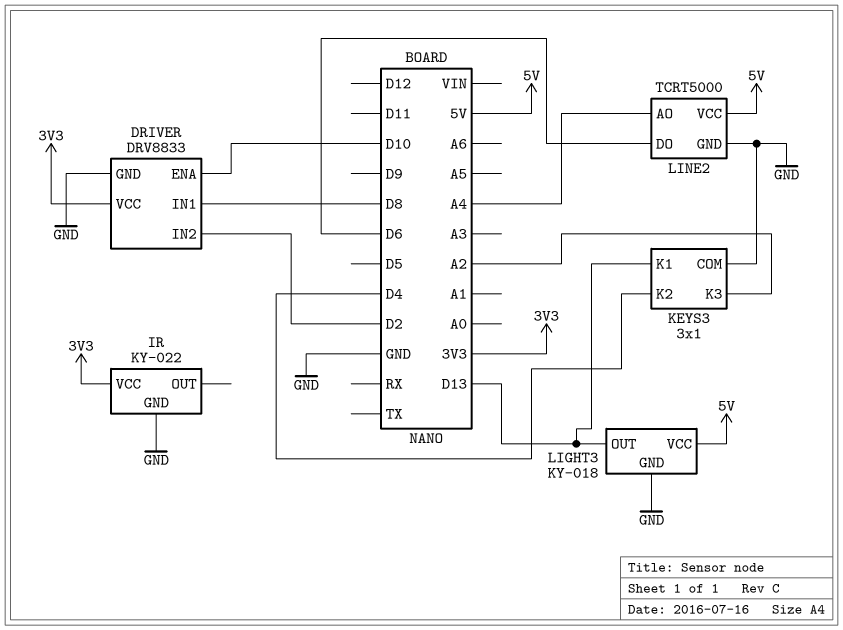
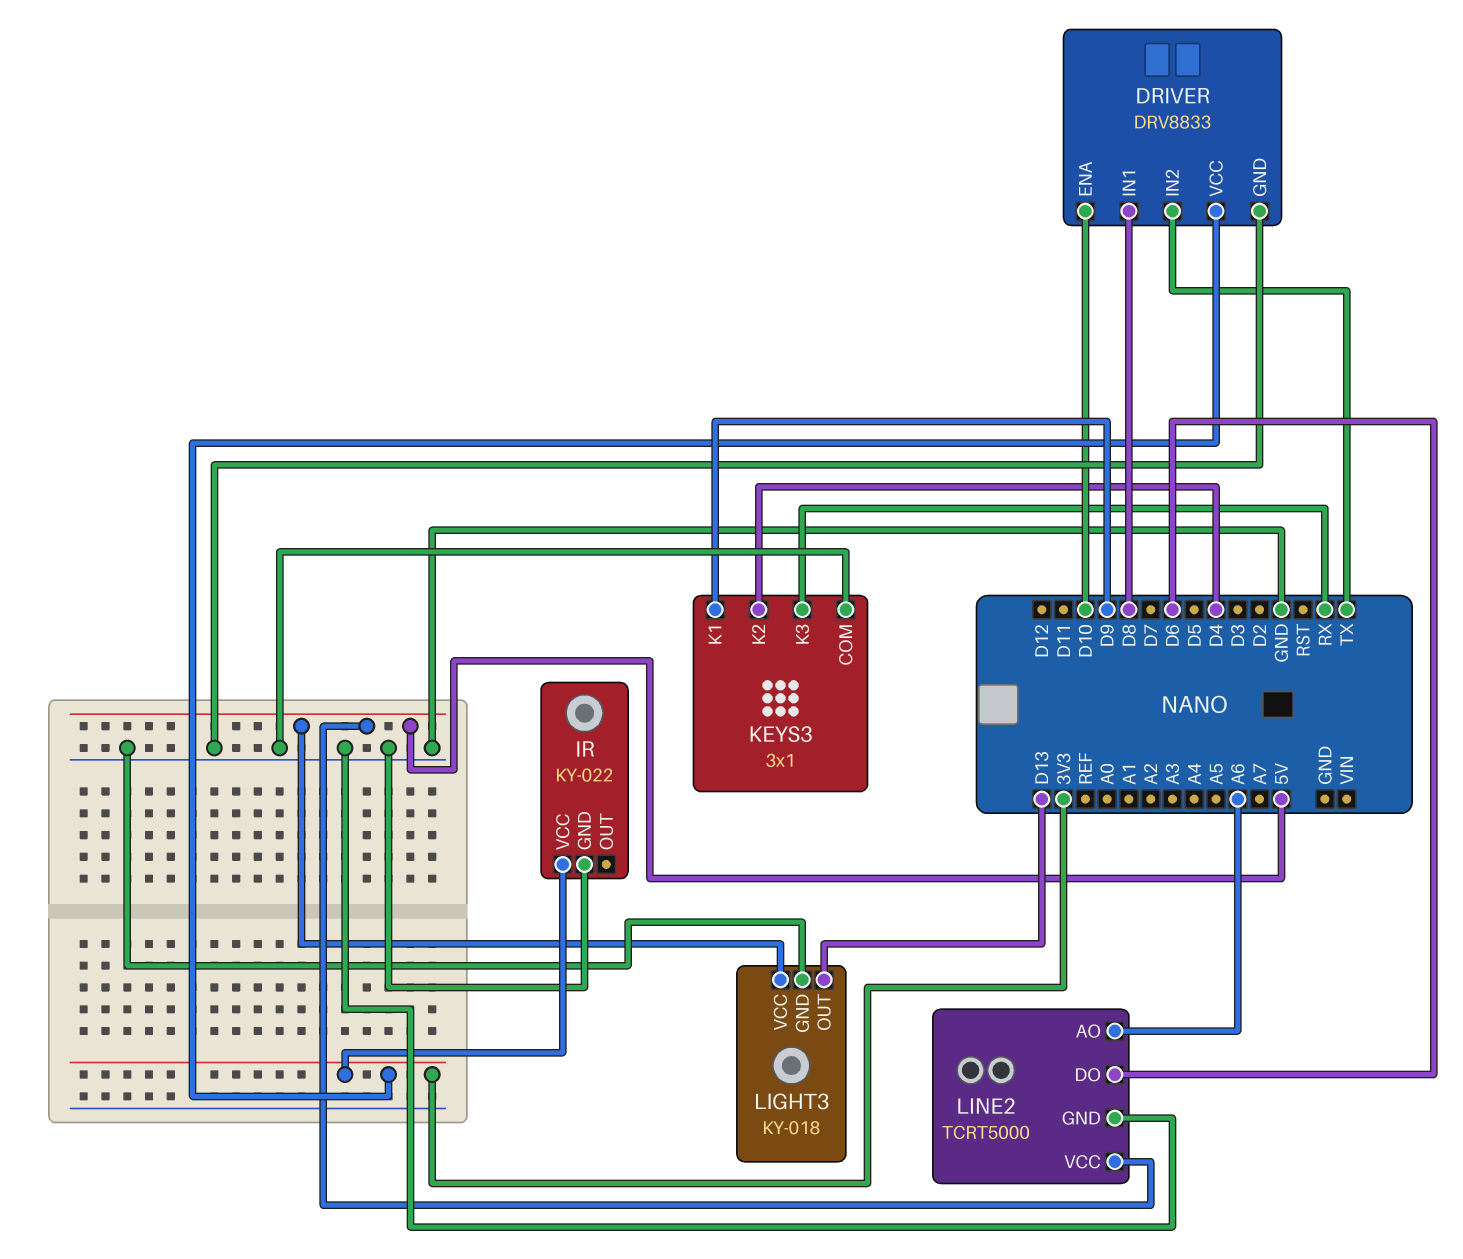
DRIVER pin IN2: D2 -> TX
KEYS3 pin K1: D13 -> D9
KEYS3 pin K3: A2 -> RX
LINE2 pin AO: A4 -> A6

